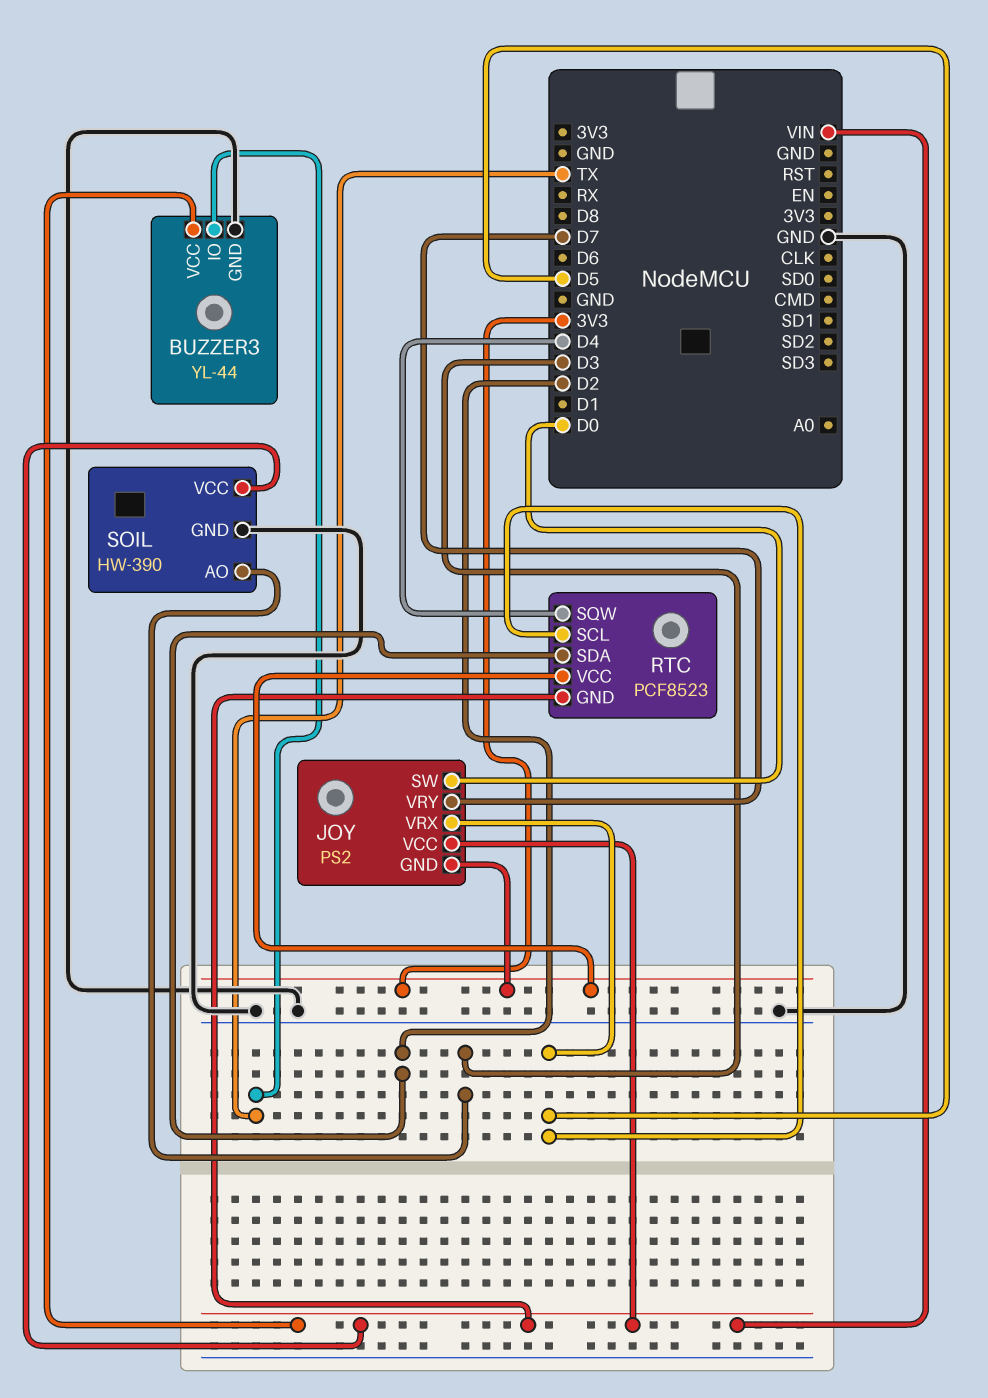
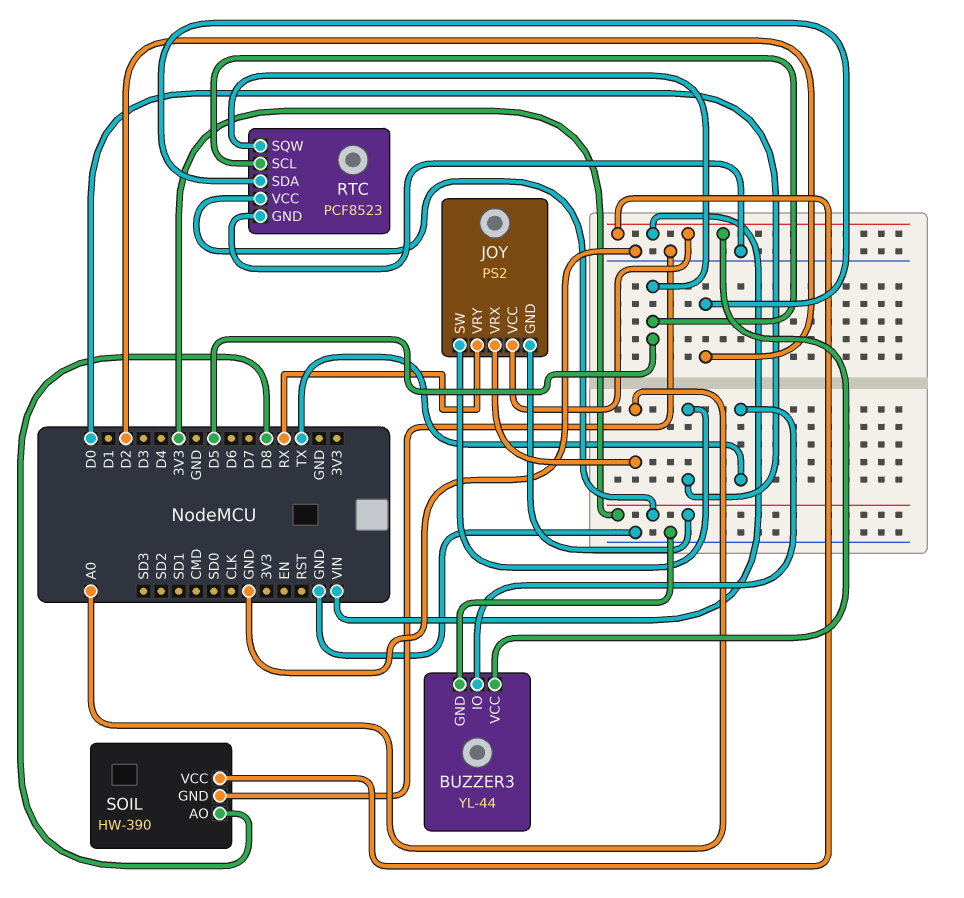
JOY pin VRX: D5 -> A0
JOY pin VRY: D7 -> RX
RTC pin GND: VIN -> GND
RTC pin SQW: D4 -> D5
SOIL pin AO: D3 -> D8

